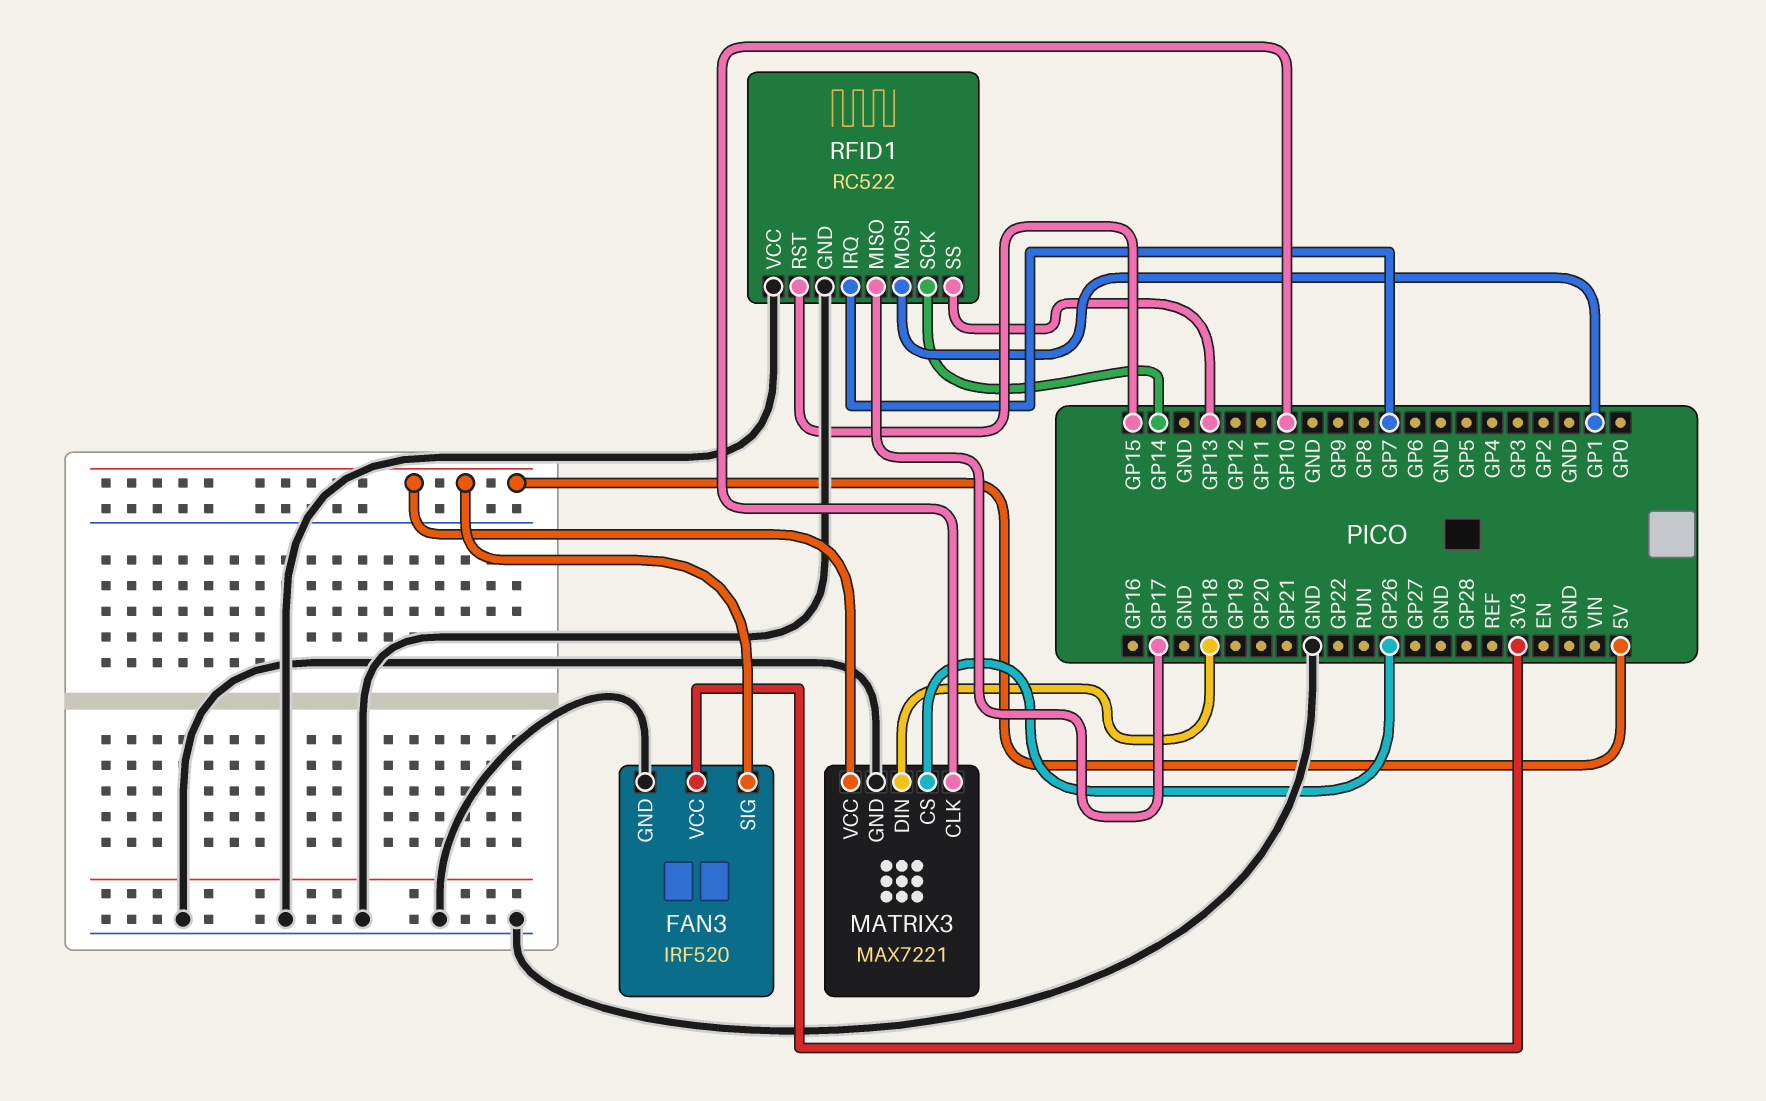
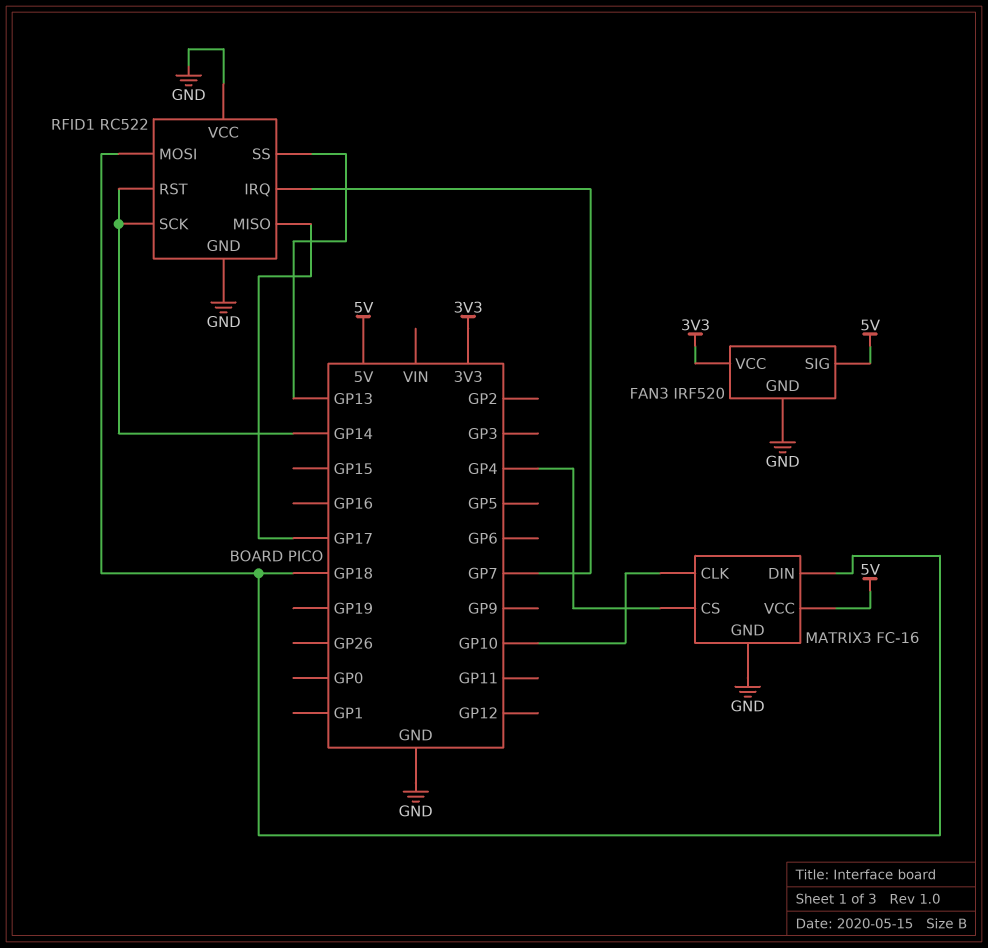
MATRIX3: MAX7221 -> FC-16
MATRIX3 pin CS: GP26 -> GP4
RFID1 pin MOSI: GP1 -> GP18
RFID1 pin RST: GP15 -> GP14

